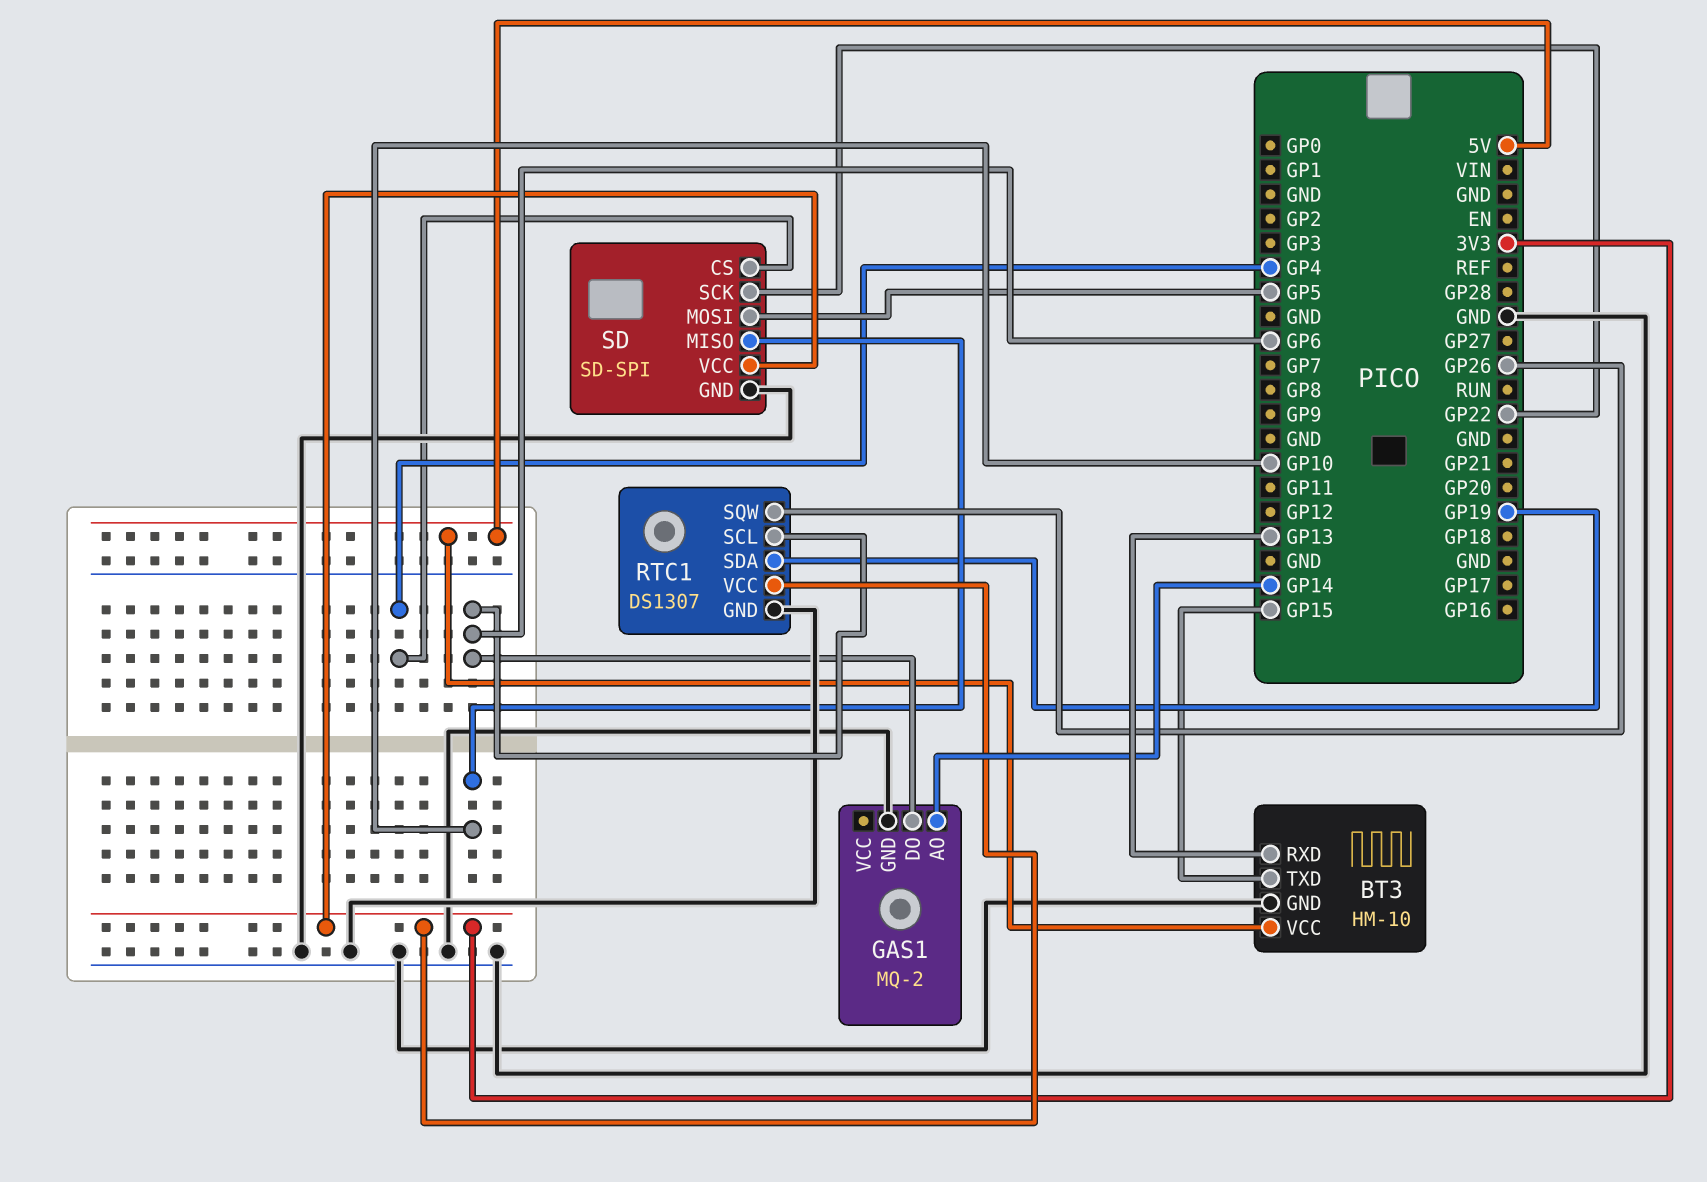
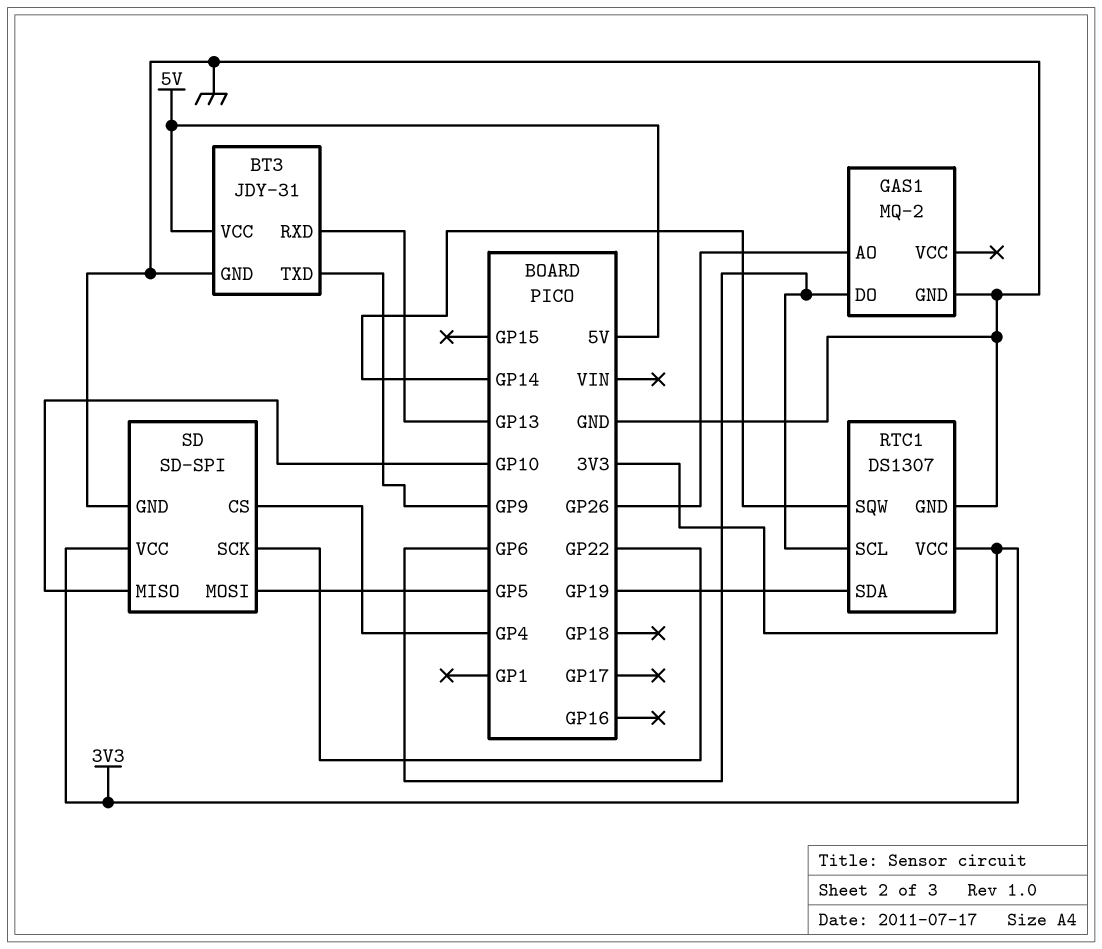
BT3: HM-10 -> JDY-31
BT3 pin TXD: GP15 -> GP9
GAS1 pin AO: GP14 -> GP26
RTC1 pin SQW: GP26 -> GP14

